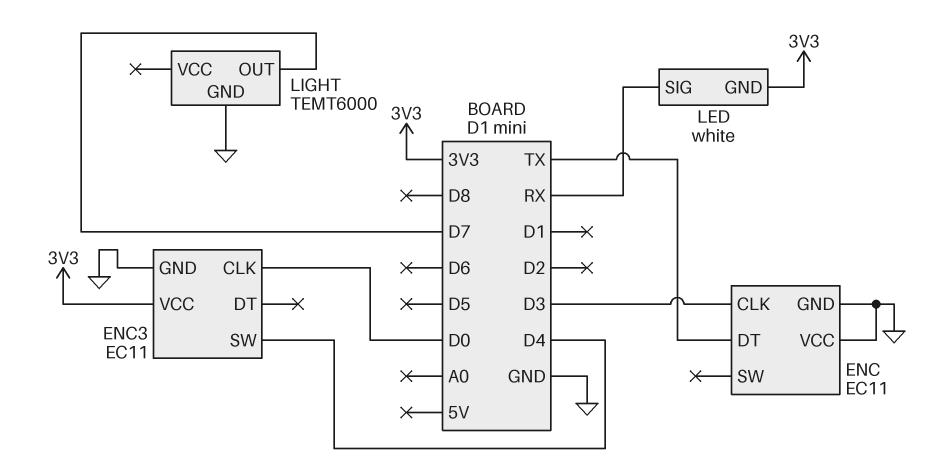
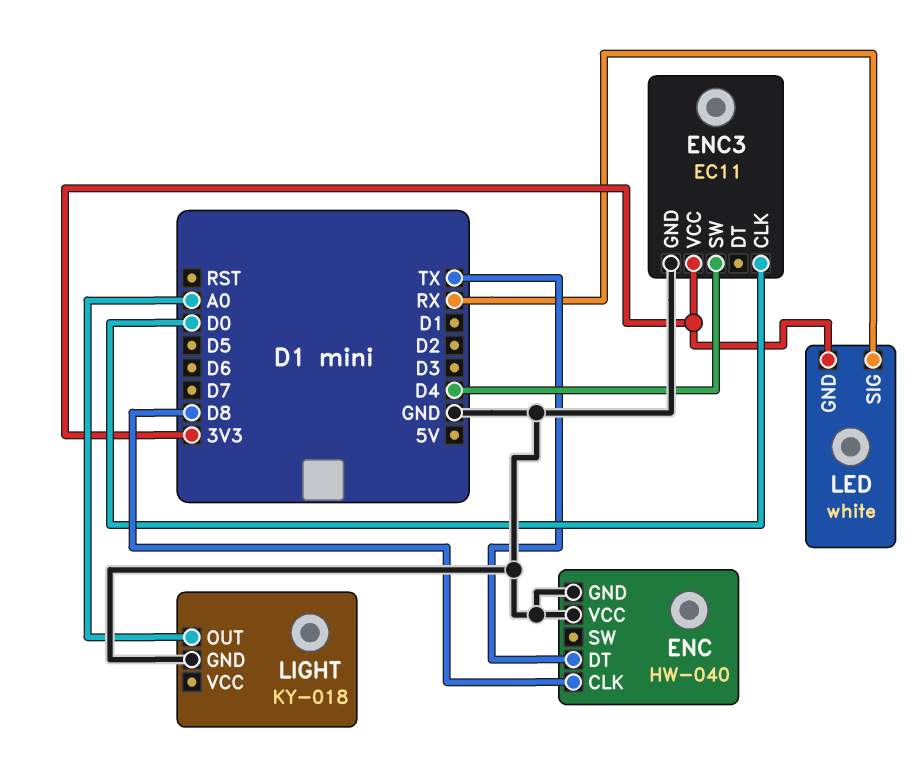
ENC: EC11 -> HW-040
ENC pin CLK: D3 -> D8
LIGHT: TEMT6000 -> KY-018
LIGHT pin OUT: D7 -> A0

